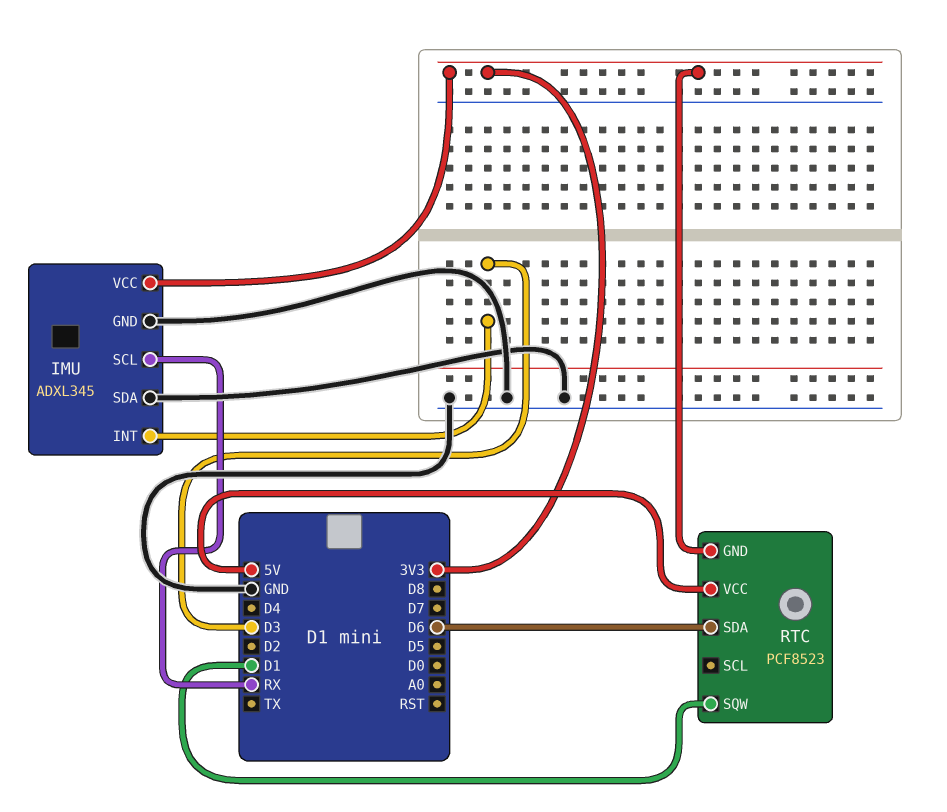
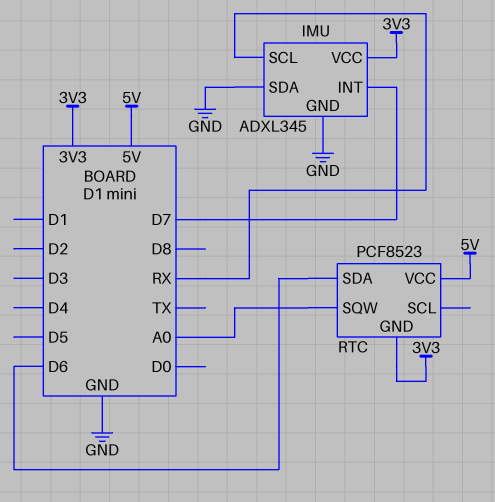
IMU pin INT: D3 -> D7
RTC pin SQW: D1 -> A0

